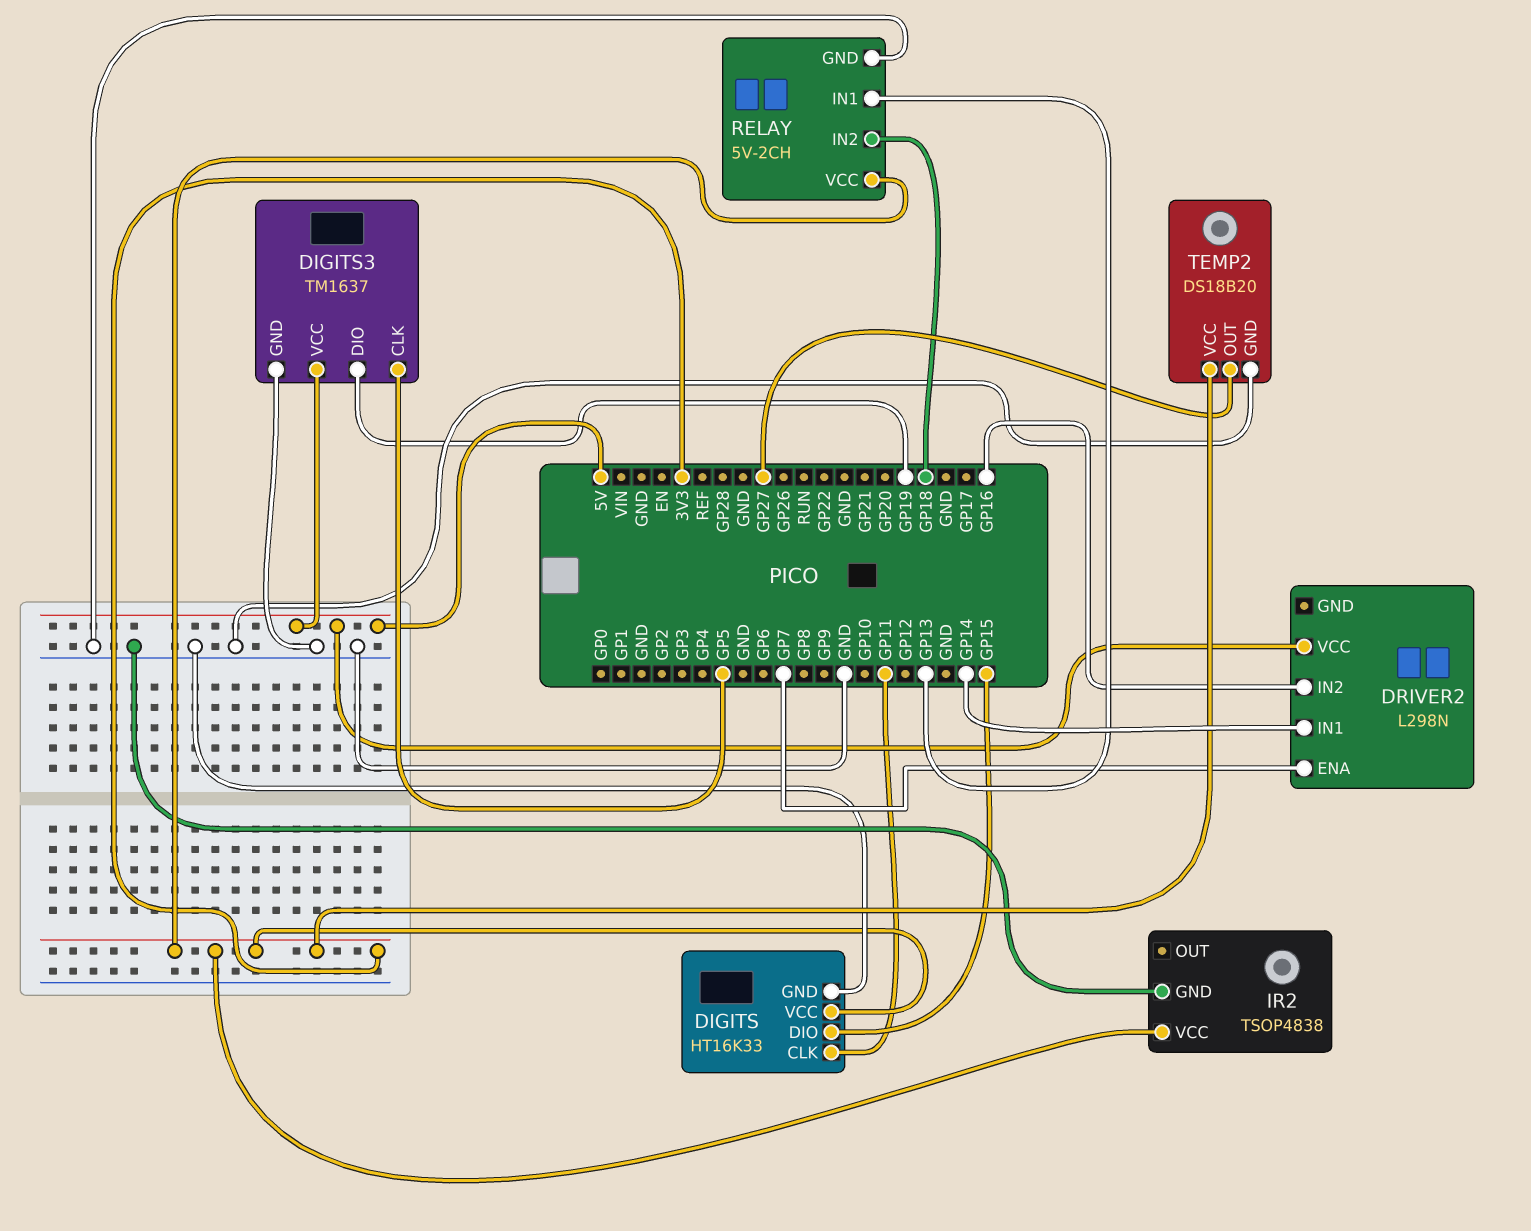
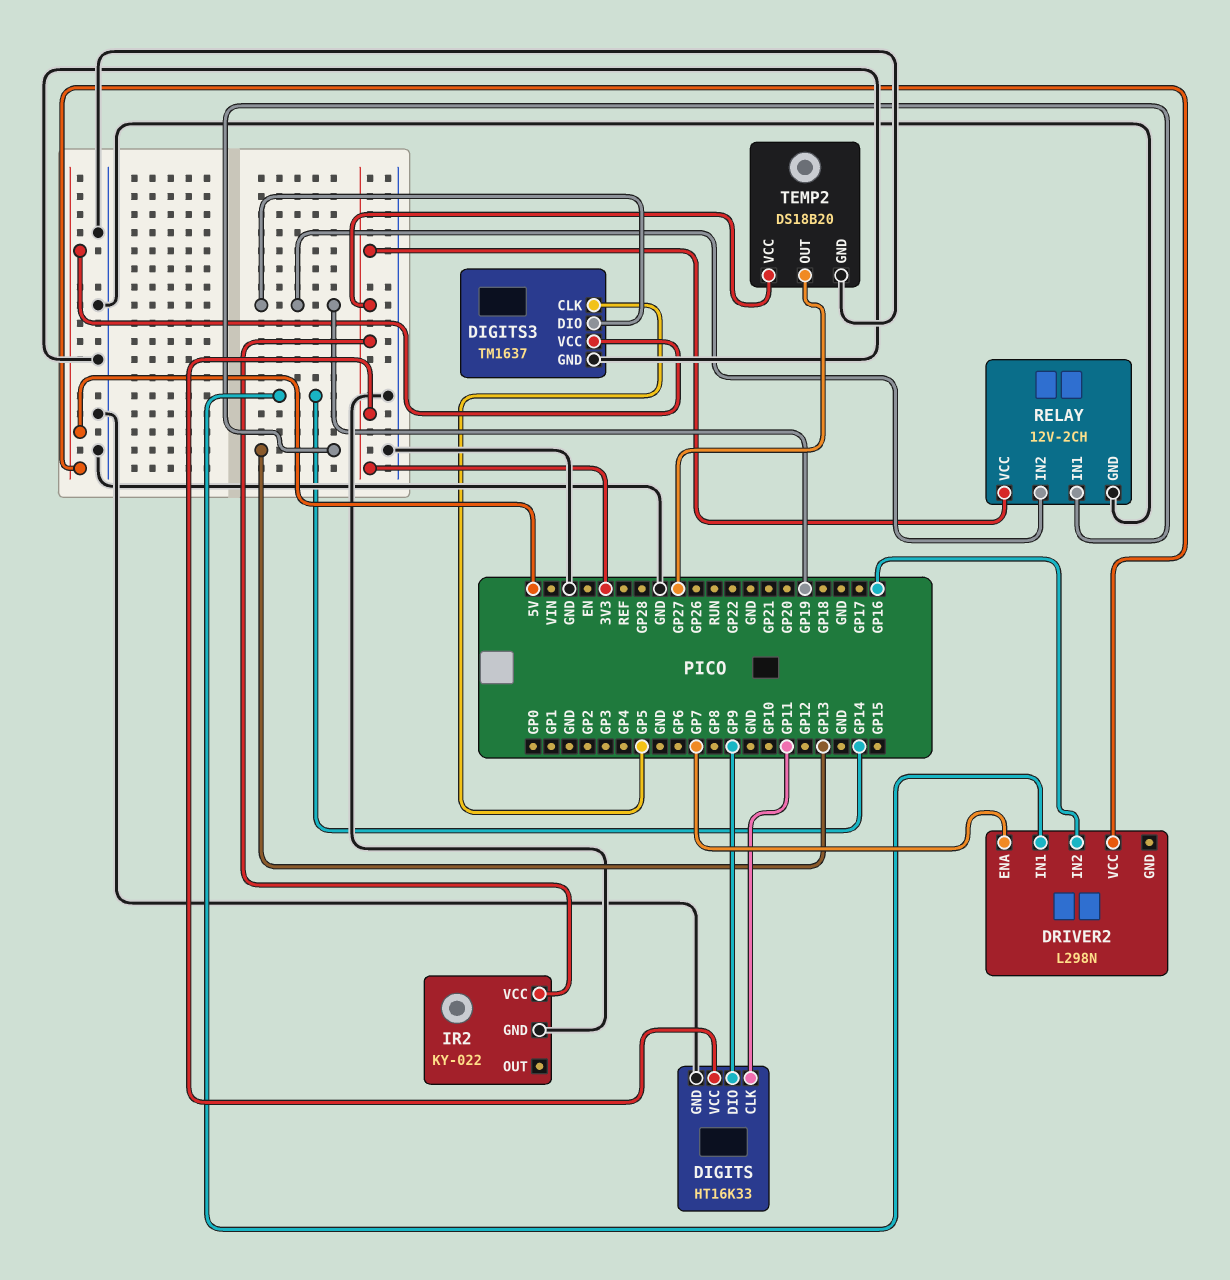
DIGITS pin DIO: GP15 -> GP9
IR2: TSOP4838 -> KY-022
RELAY: 5V-2CH -> 12V-2CH
RELAY pin IN2: GP18 -> GP19

